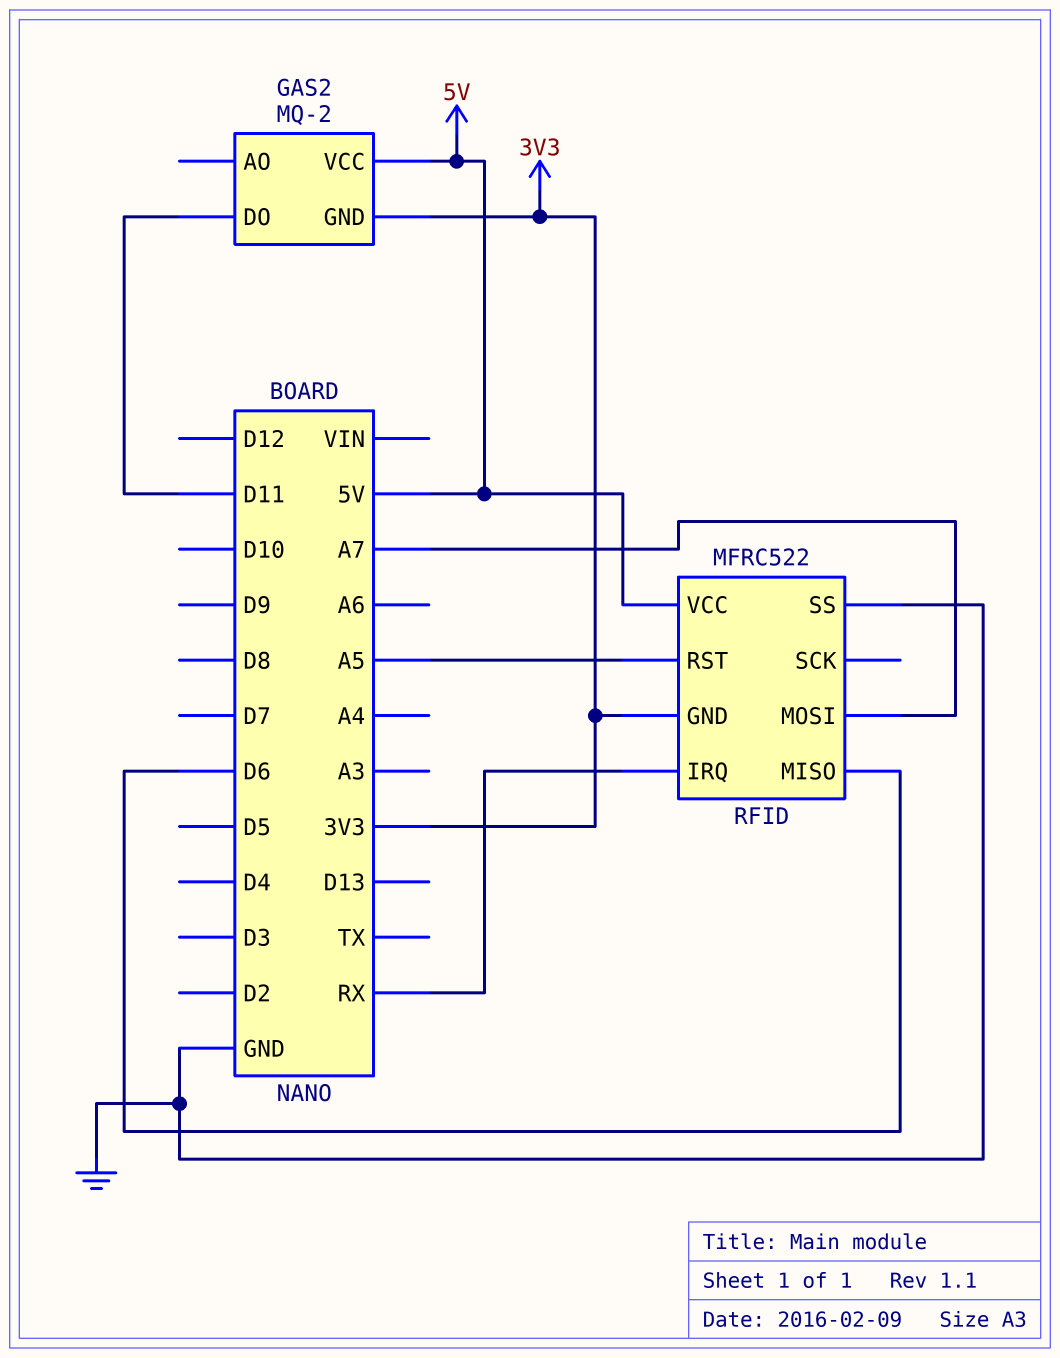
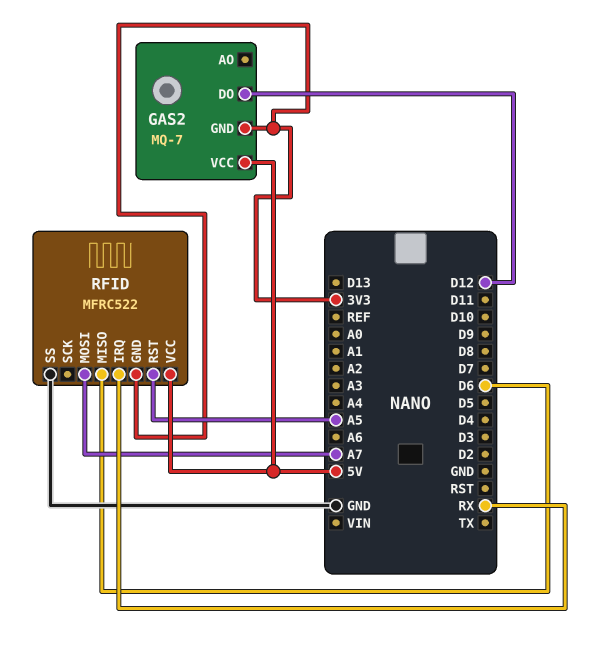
GAS2: MQ-2 -> MQ-7
GAS2 pin DO: D11 -> D12

